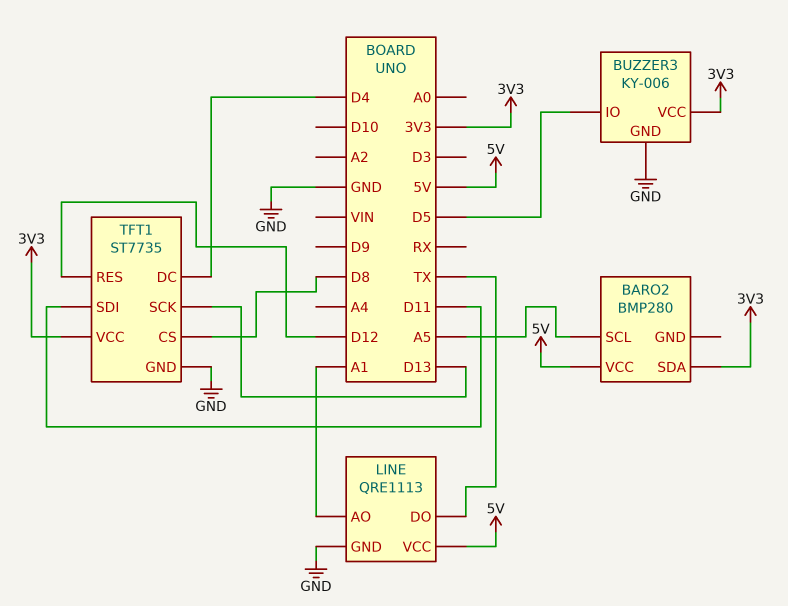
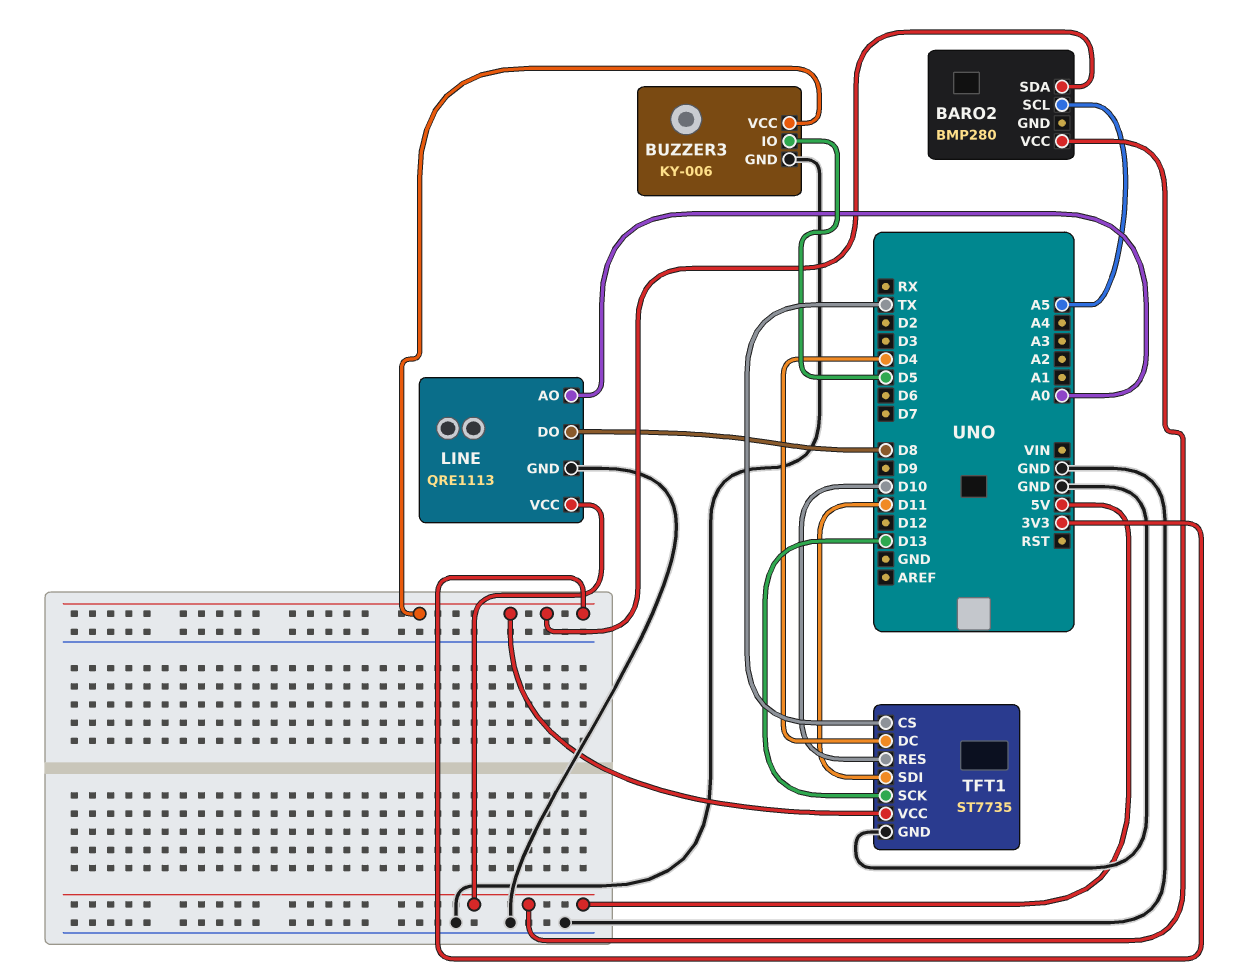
LINE pin AO: A1 -> A0
LINE pin DO: TX -> D8
TFT1 pin CS: D8 -> TX
TFT1 pin RES: D12 -> D10

